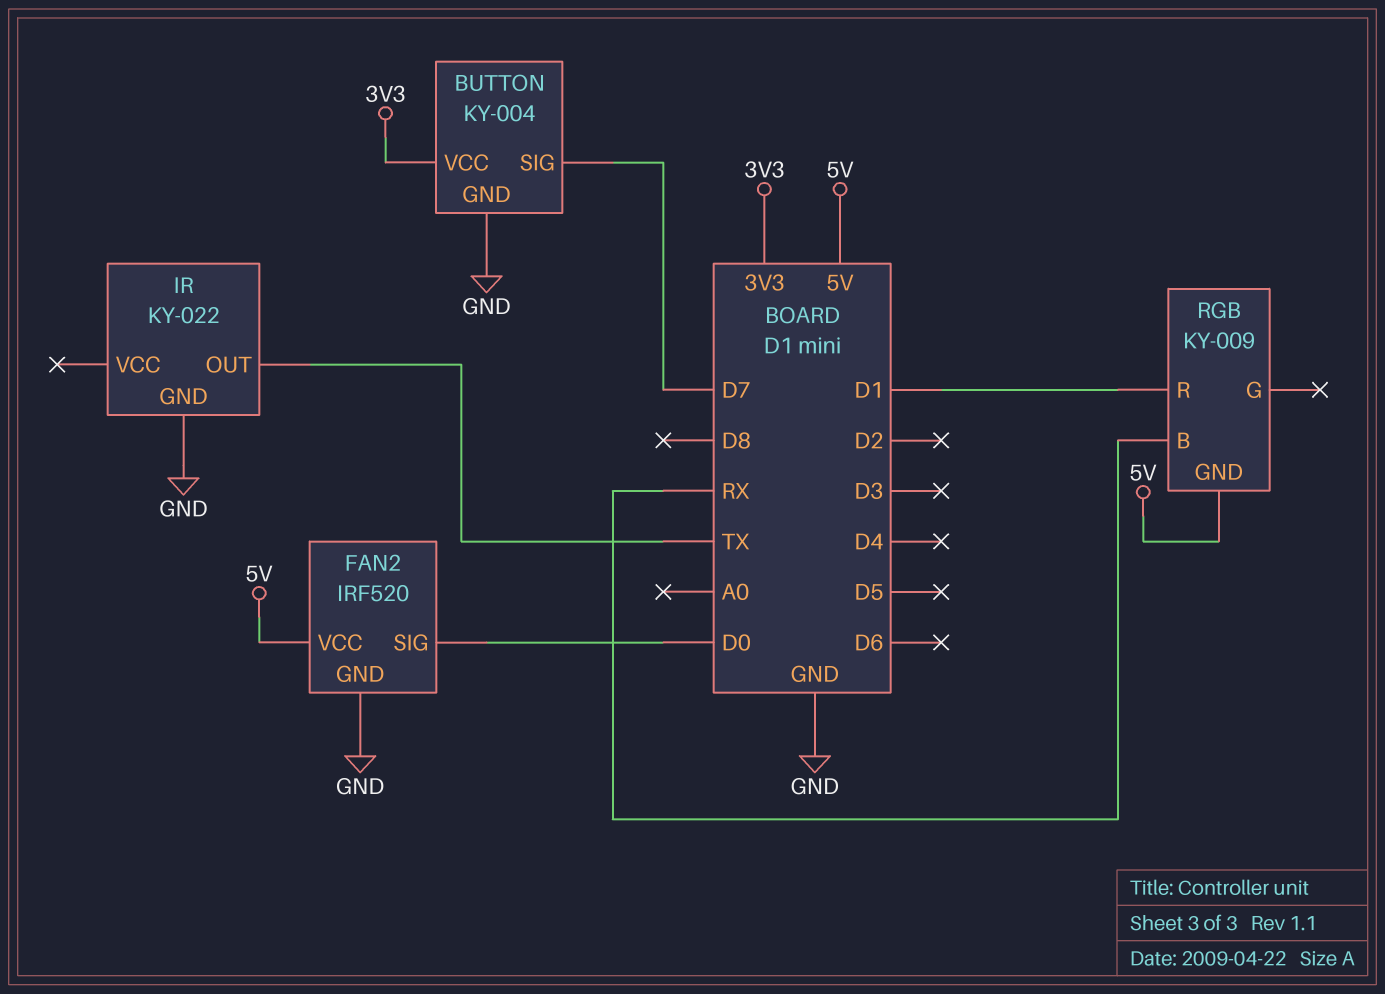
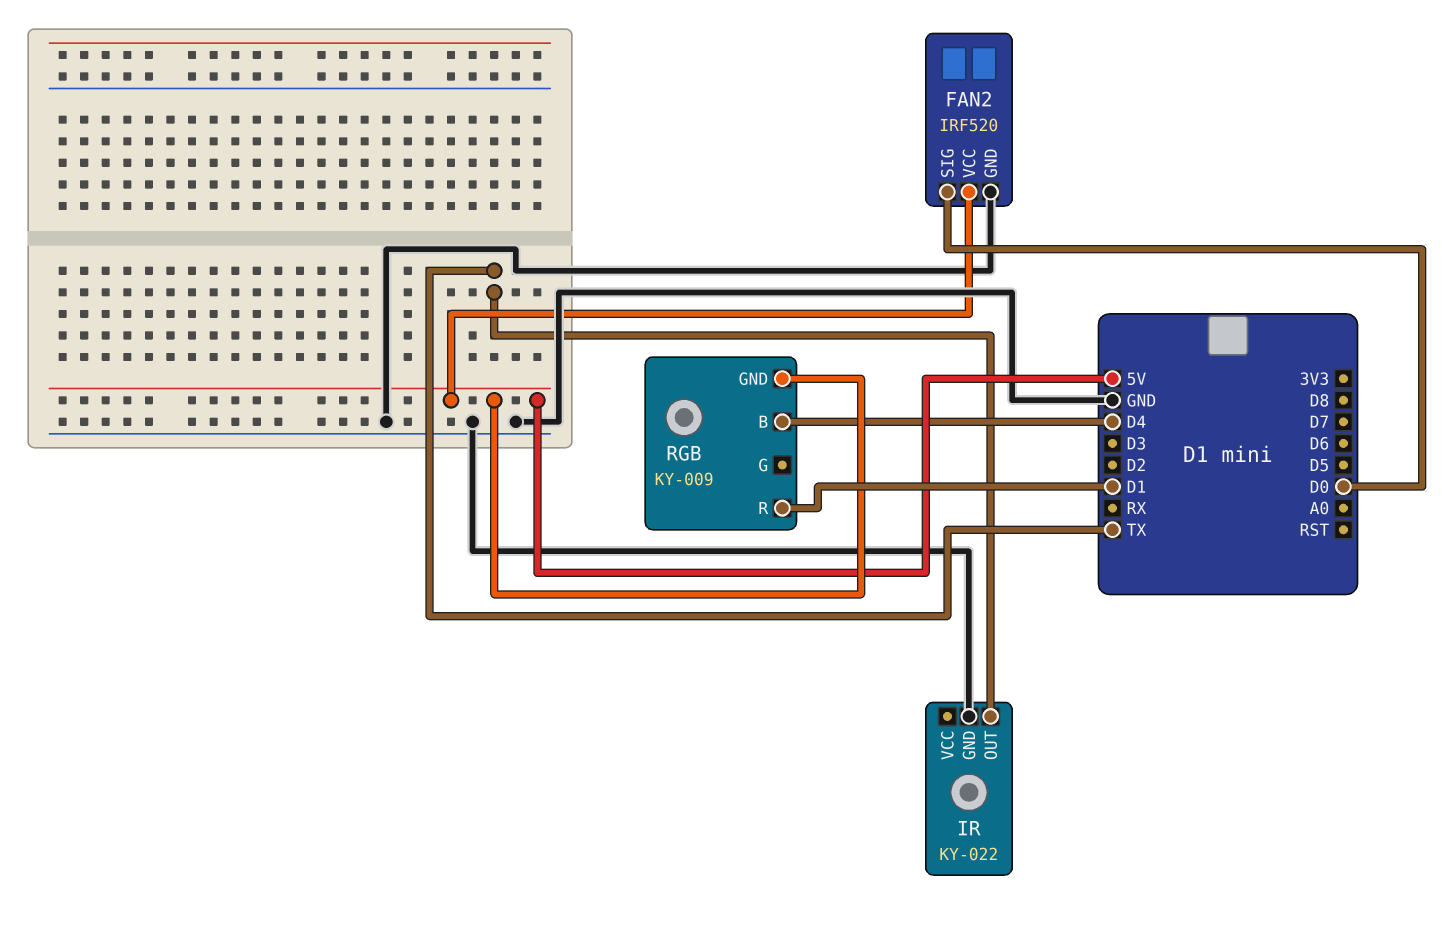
BUTTON: KY-004 -> none
BUTTON pin GND: GND -> none
BUTTON pin SIG: D7 -> none
BUTTON pin VCC: 3V3 -> none
RGB pin B: RX -> D4

